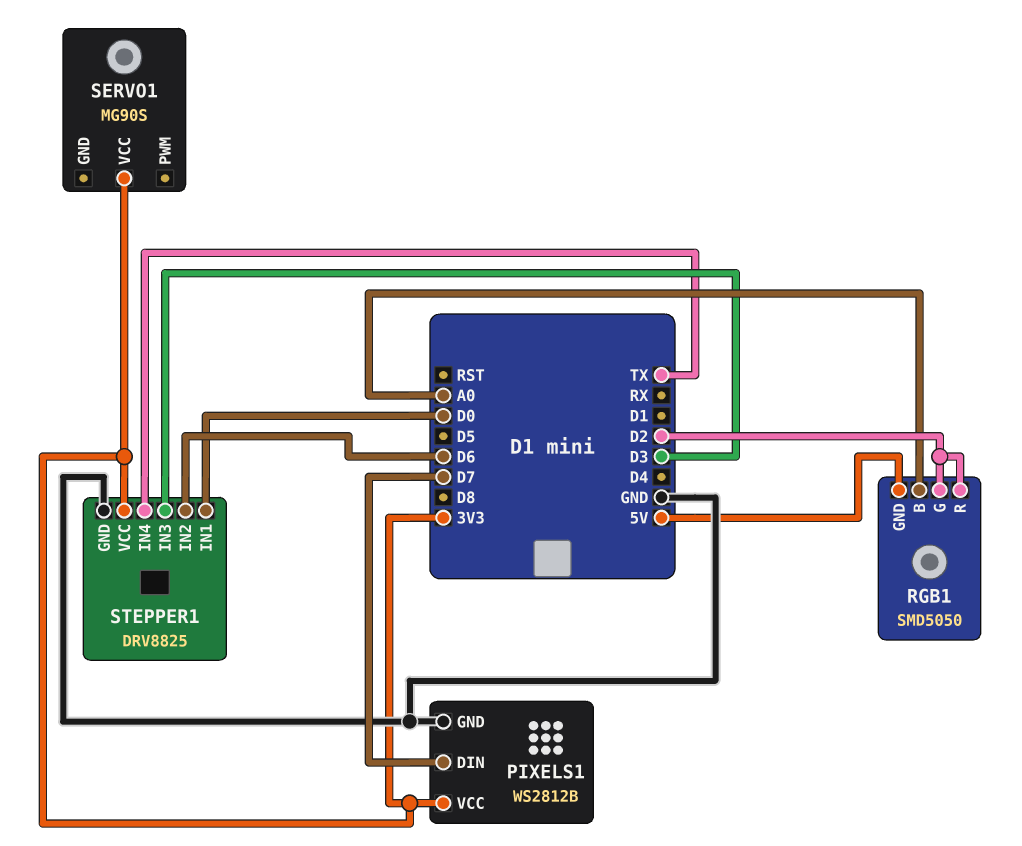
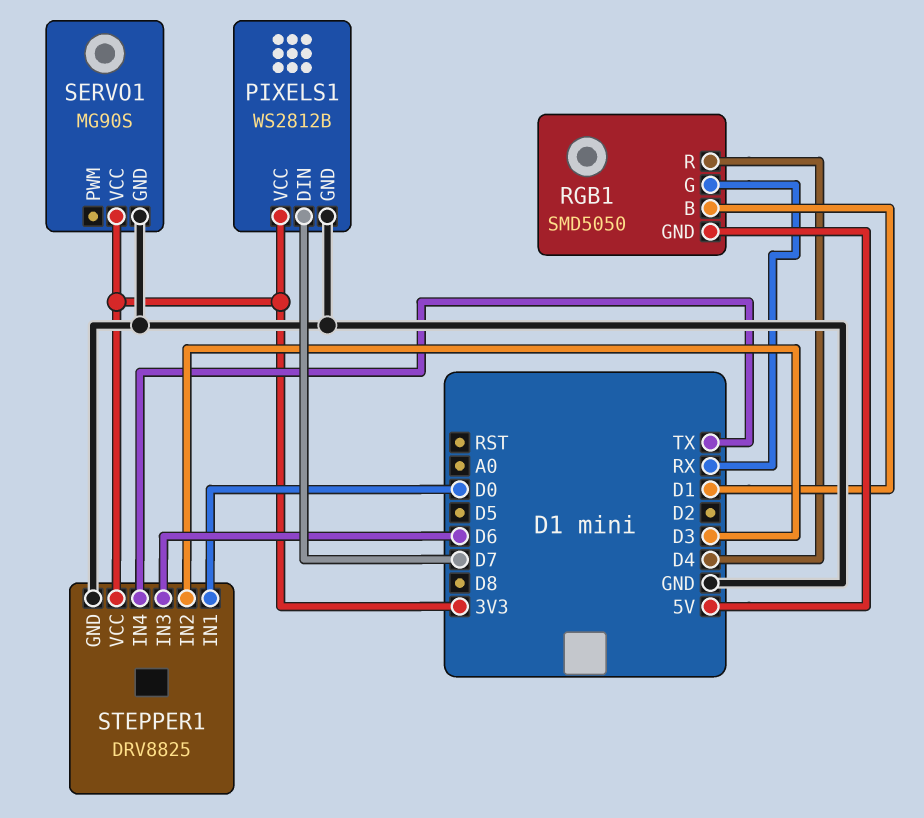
RGB1 pin B: A0 -> D1
RGB1 pin G: D2 -> RX
RGB1 pin R: D2 -> D4
SERVO1 pin GND: none -> GND
STEPPER1 pin IN2: D6 -> D3
STEPPER1 pin IN3: D3 -> D6

